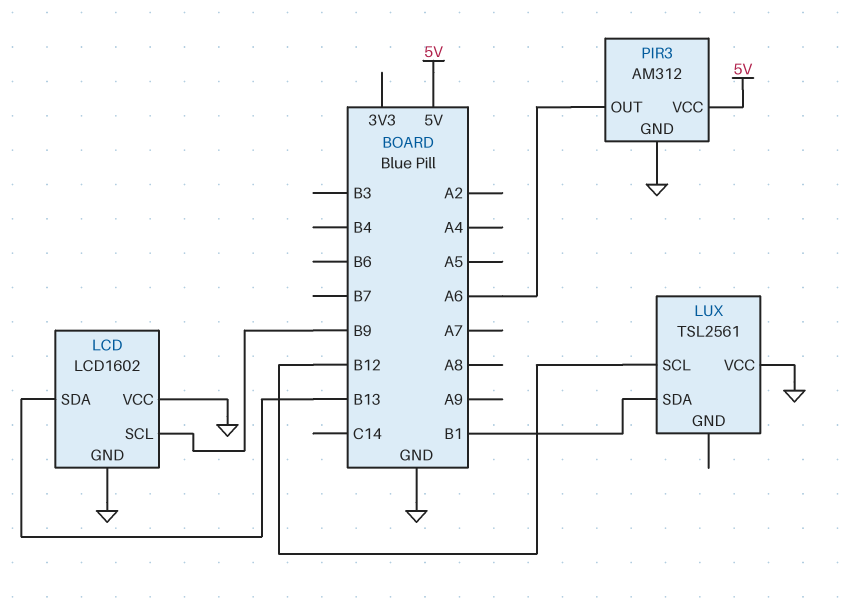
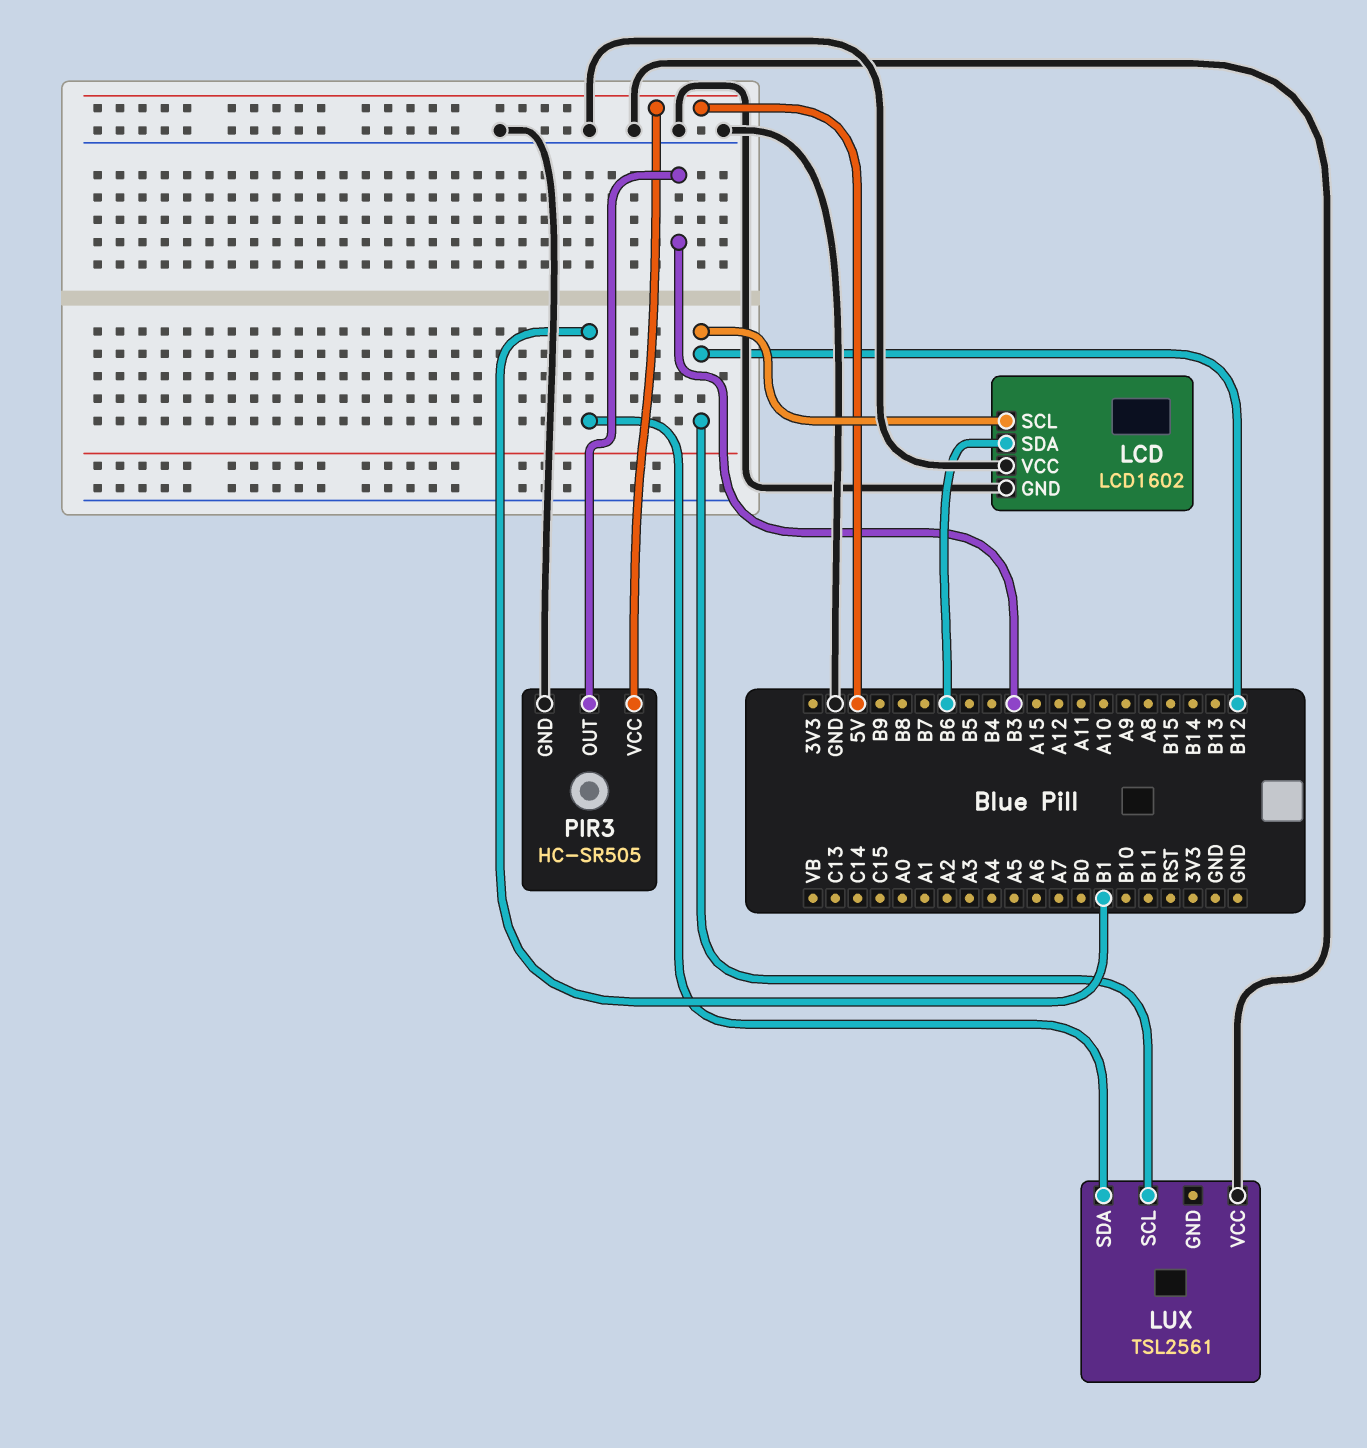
LCD pin SCL: B9 -> B12
LCD pin SDA: B13 -> B6
PIR3: AM312 -> HC-SR505
PIR3 pin OUT: A6 -> B3

